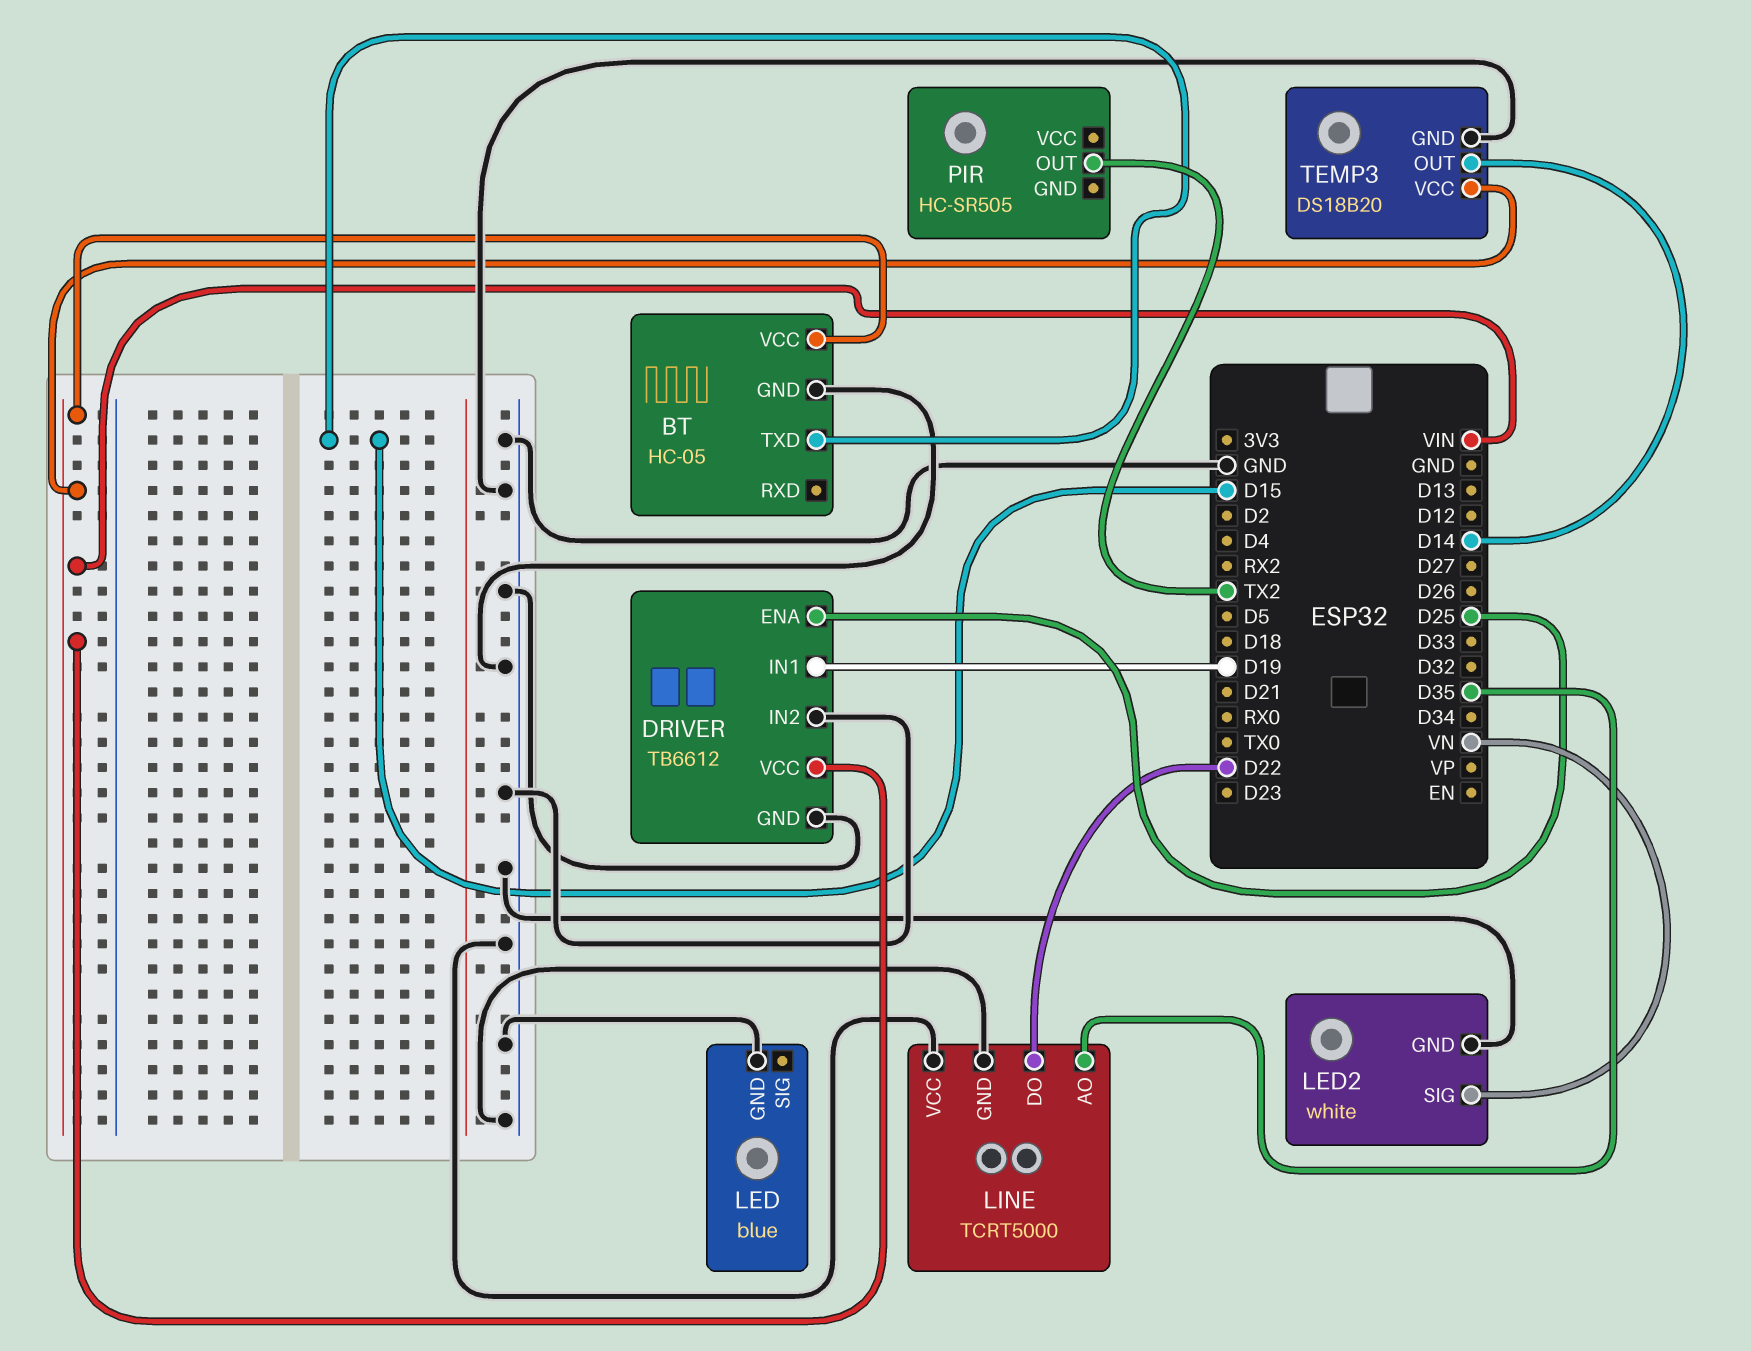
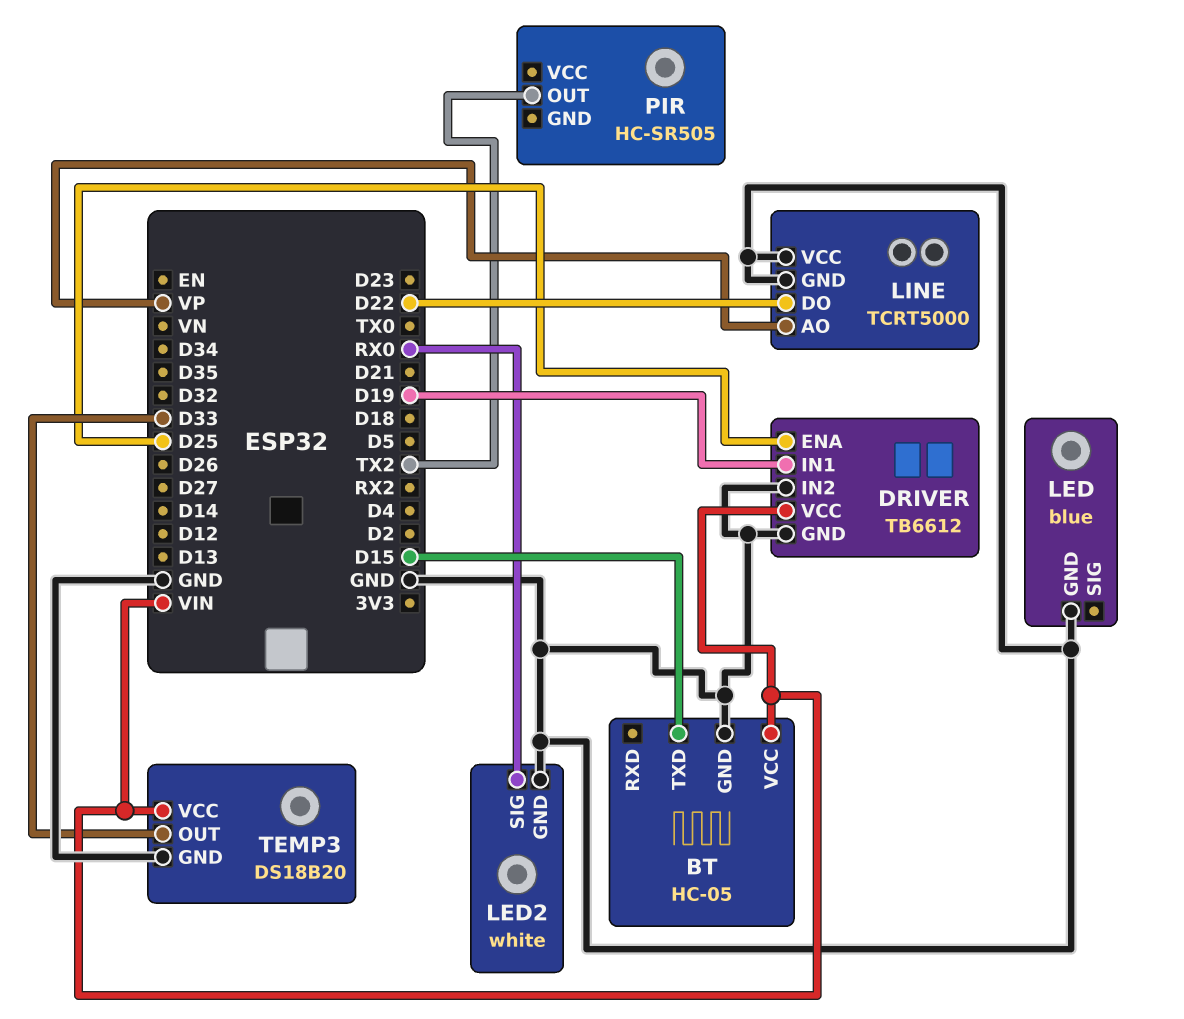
LED2 pin SIG: VN -> RX0
LINE pin AO: D35 -> VP
TEMP3 pin OUT: D14 -> D33

